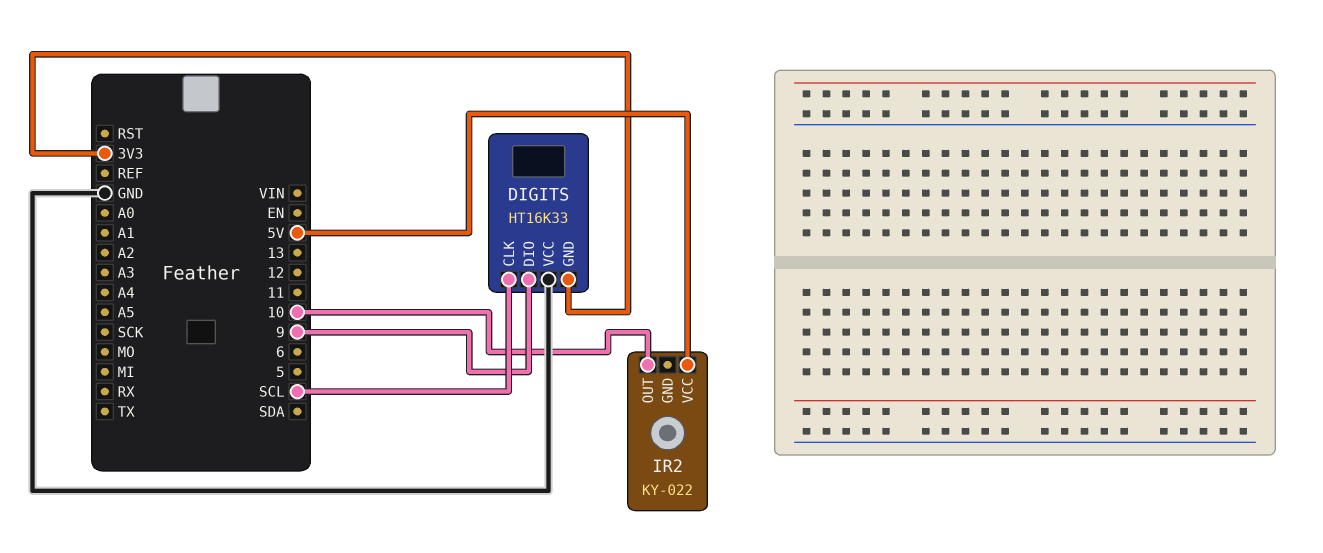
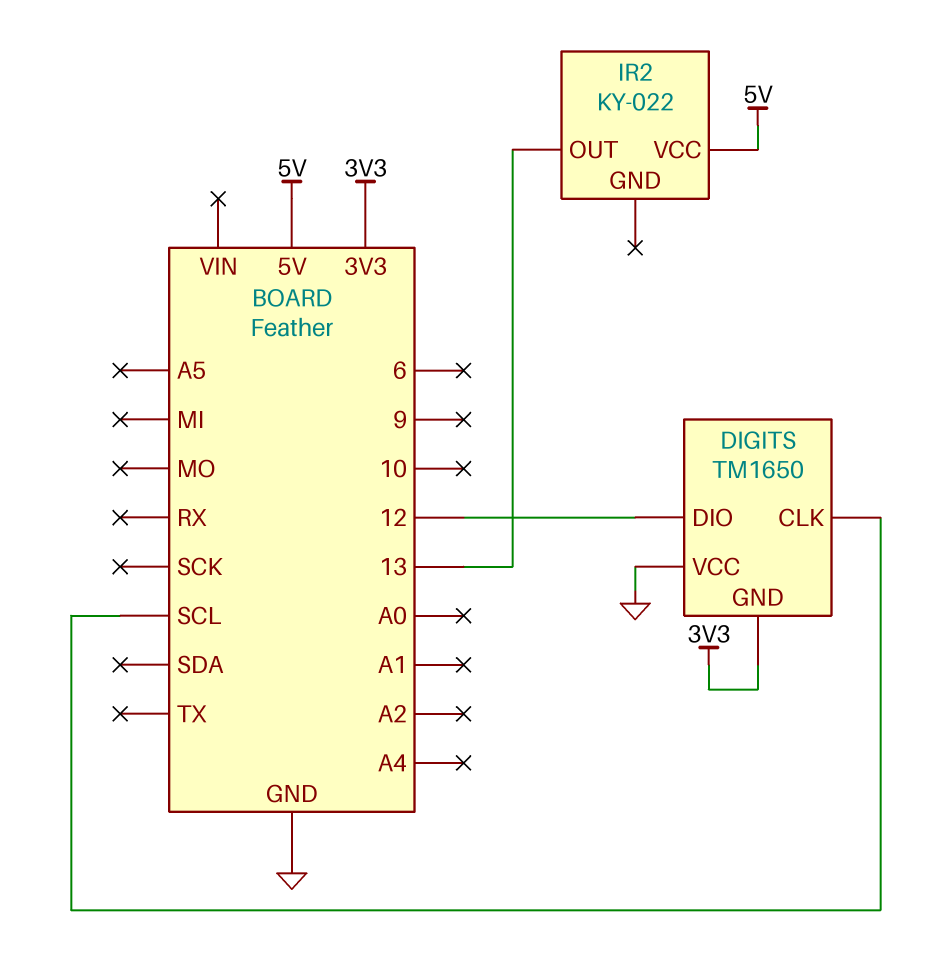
DIGITS: HT16K33 -> TM1650
DIGITS pin DIO: 9 -> 12
IR2 pin OUT: 10 -> 13

